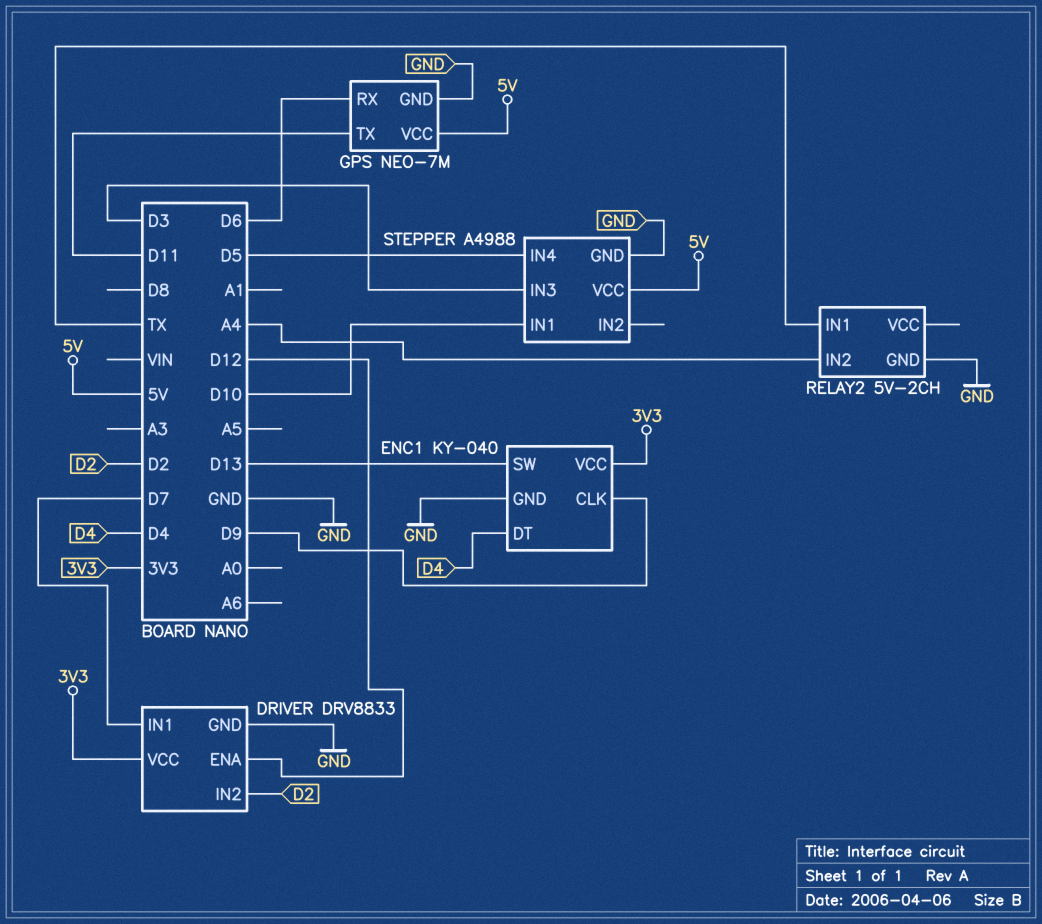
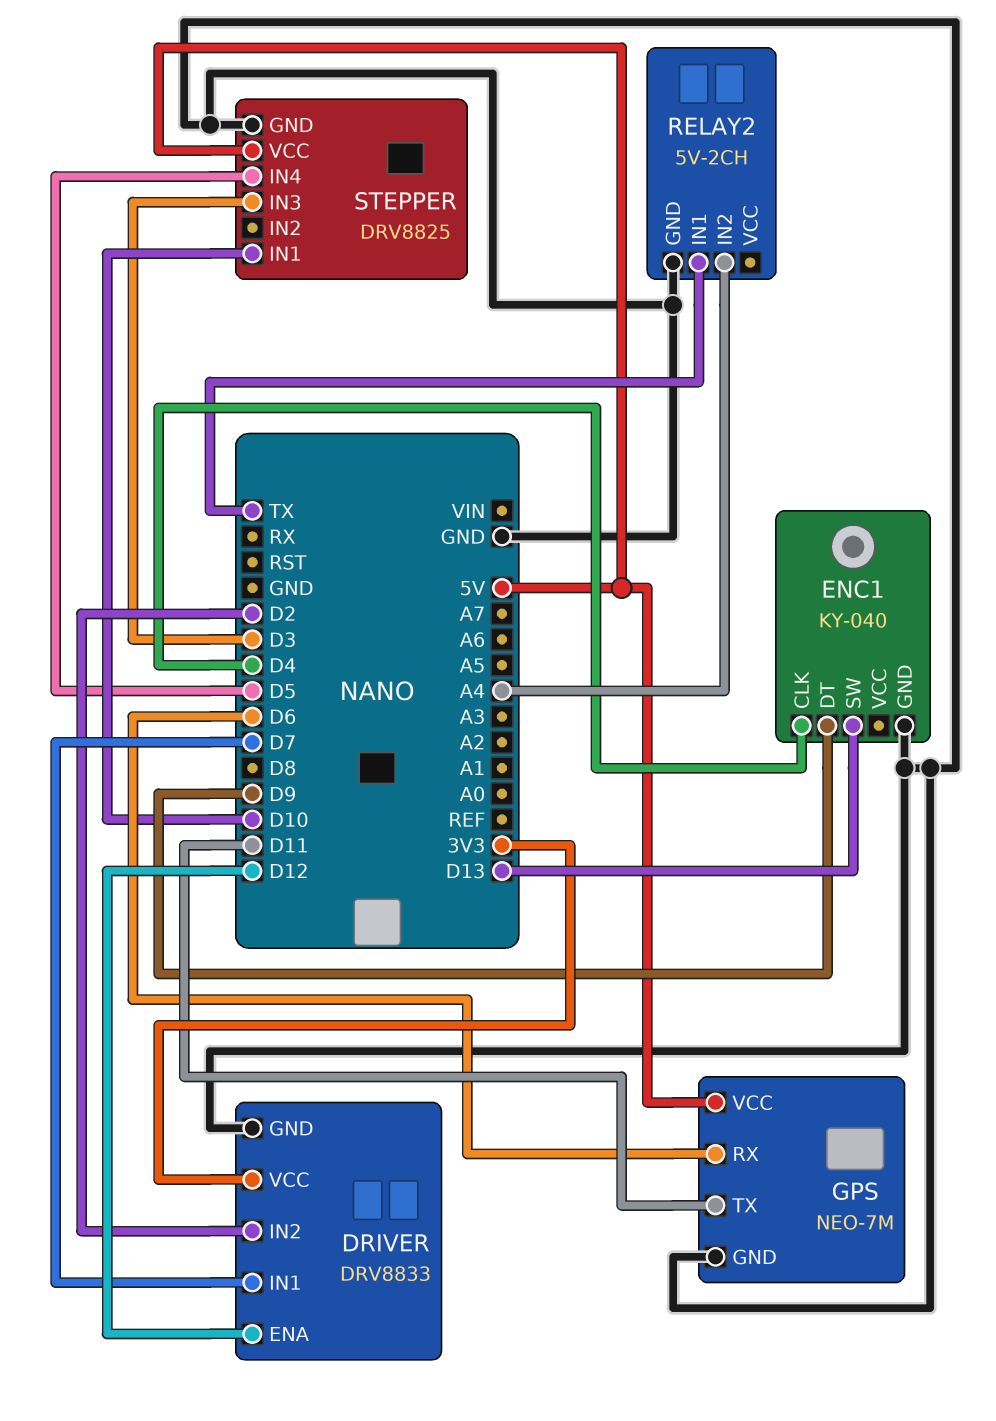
ENC1 pin CLK: D9 -> D4
ENC1 pin DT: D4 -> D9
ENC1 pin VCC: 3V3 -> none
STEPPER: A4988 -> DRV8825

